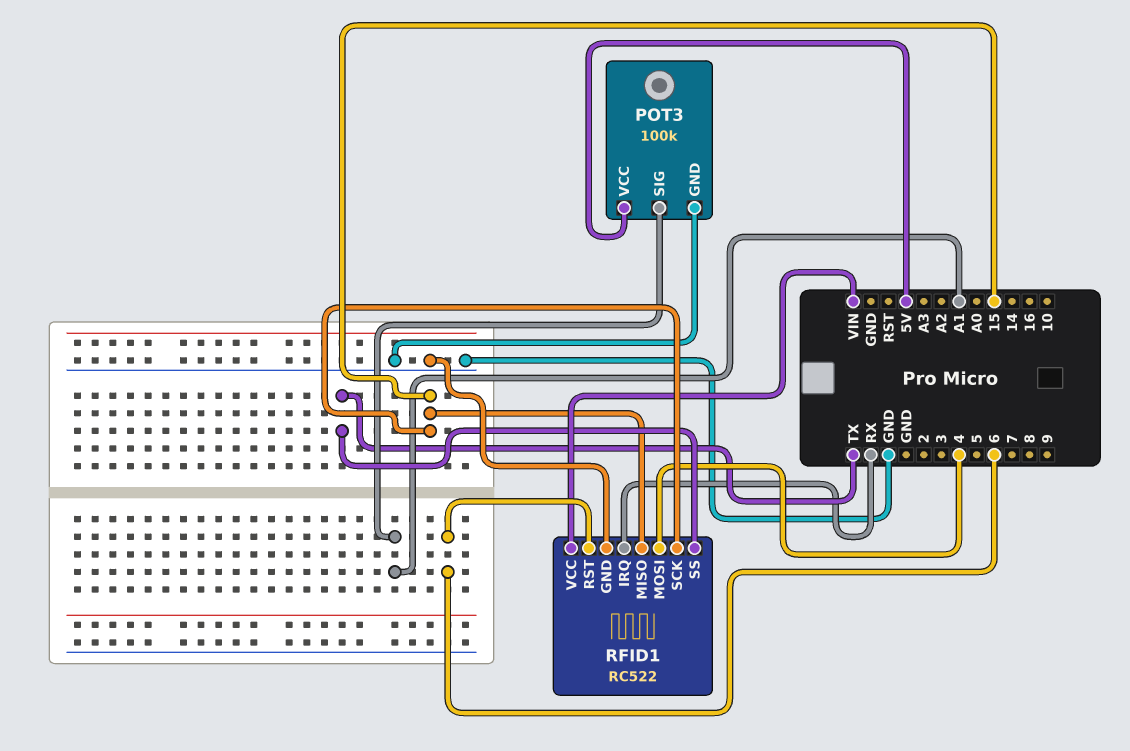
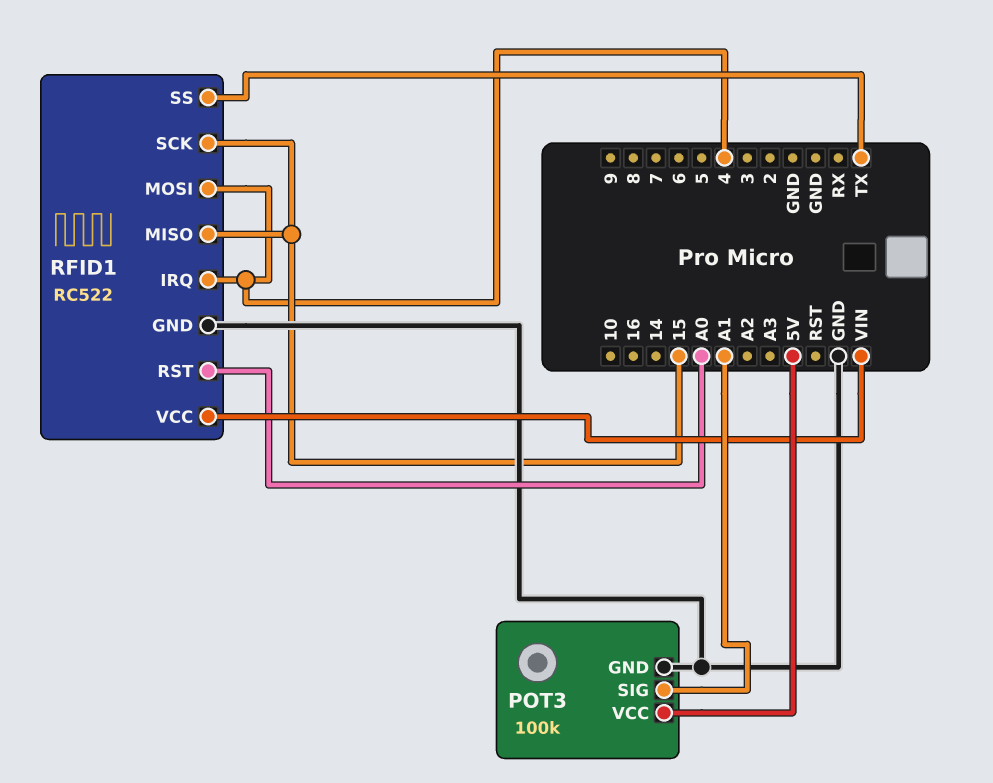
RFID1 pin IRQ: RX -> 4
RFID1 pin RST: 6 -> A0

